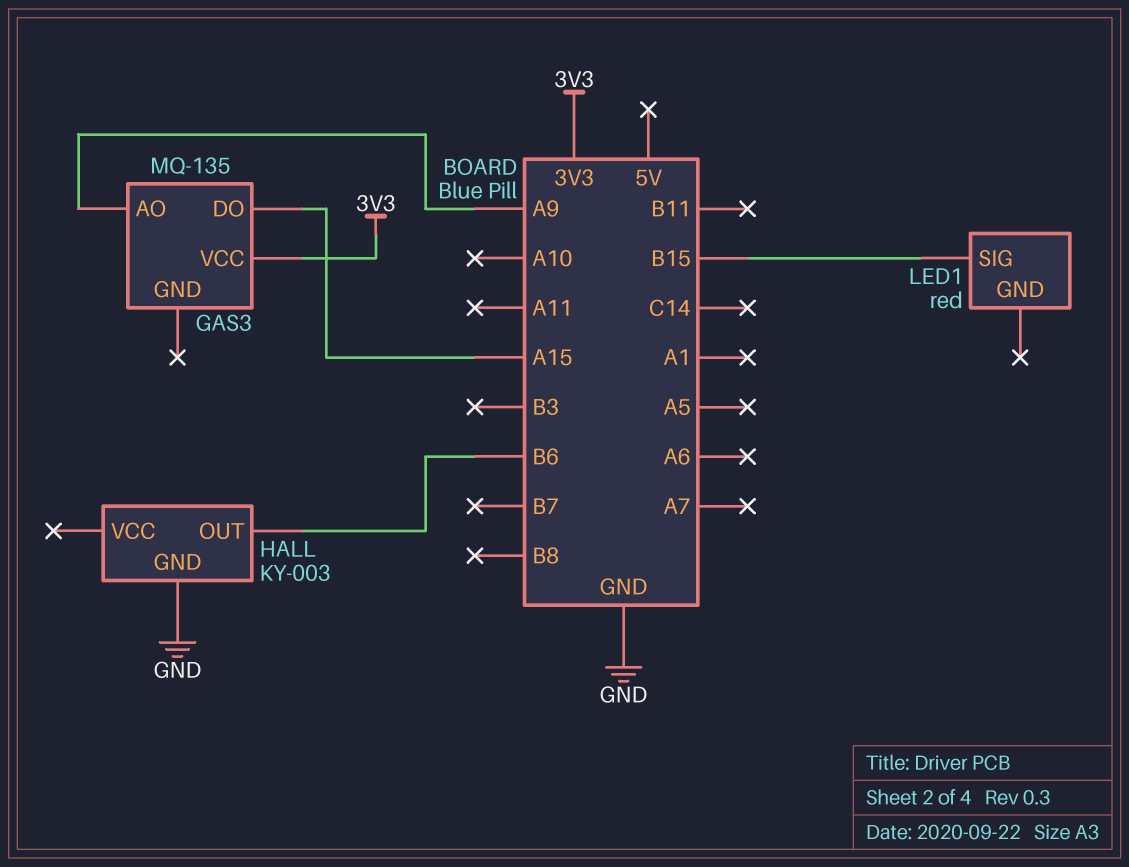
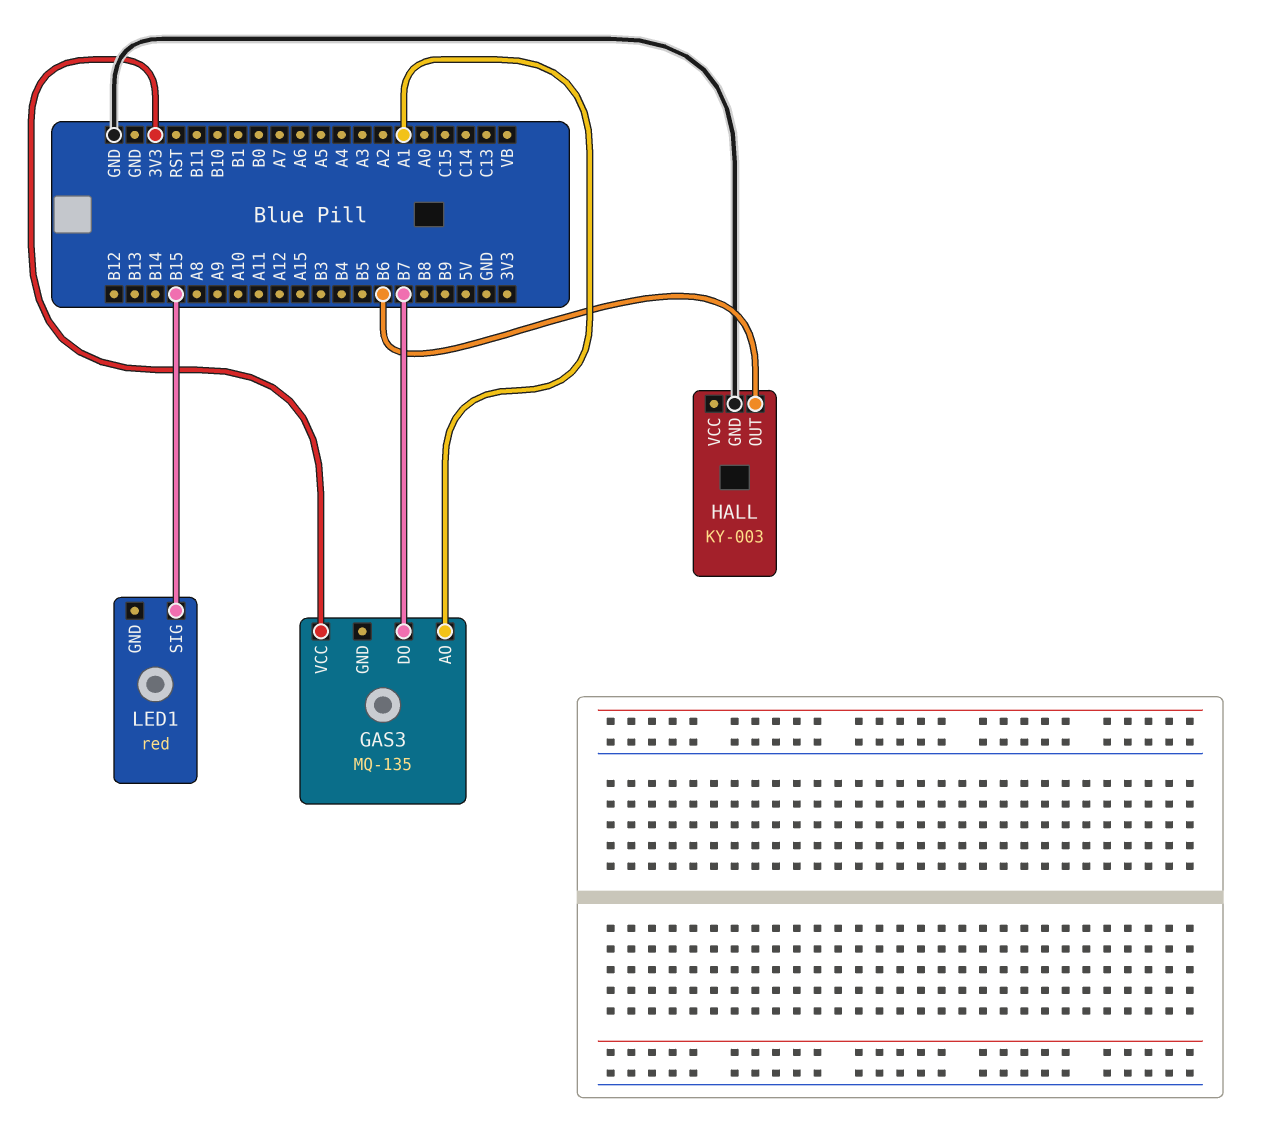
GAS3 pin AO: A9 -> A1
GAS3 pin DO: A15 -> B7

